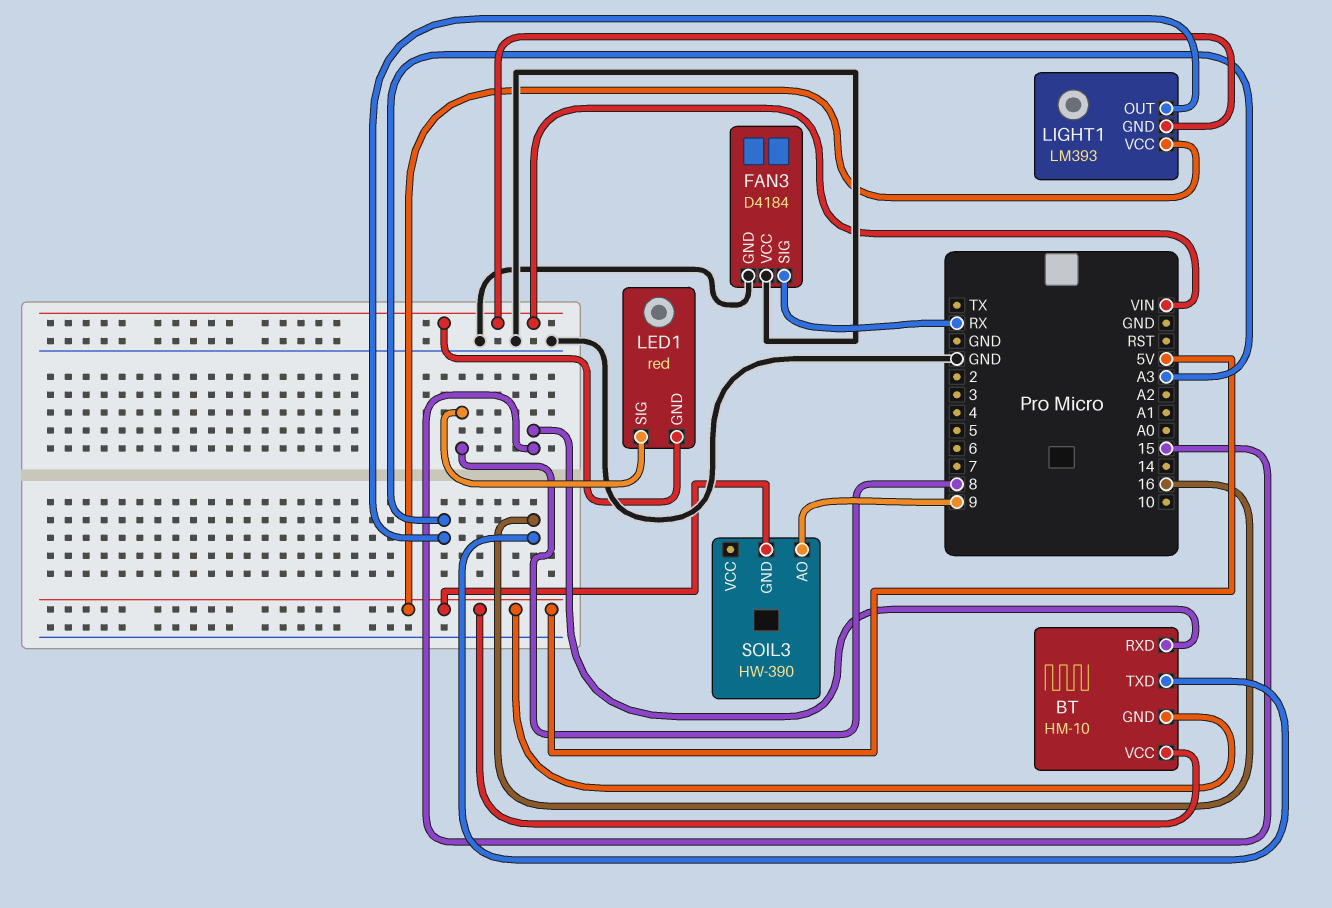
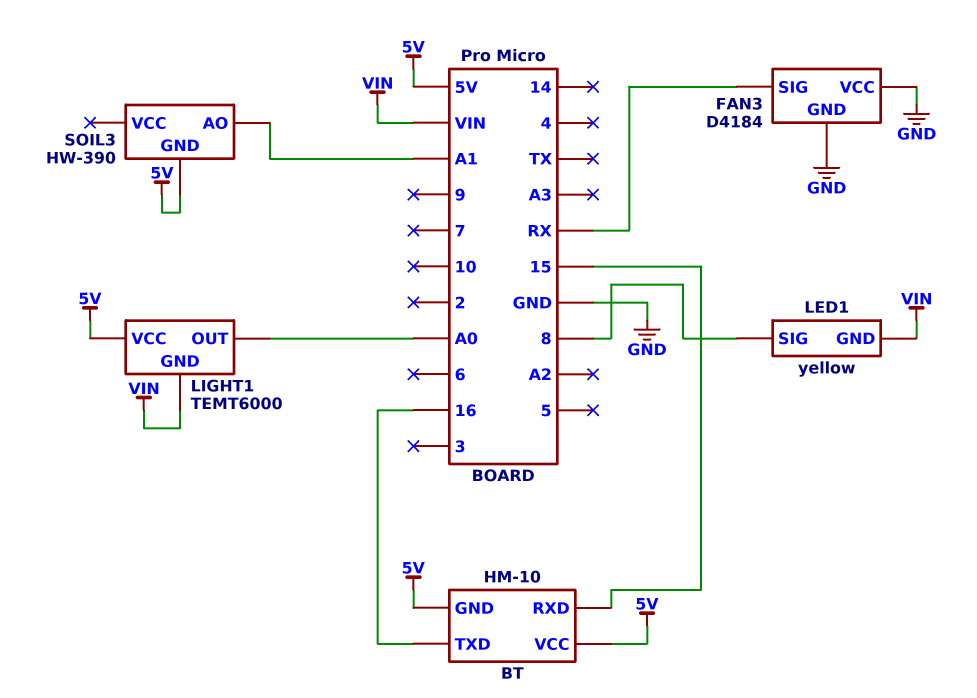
LED1: red -> yellow
LIGHT1: LM393 -> TEMT6000
LIGHT1 pin OUT: A3 -> A0
SOIL3 pin AO: 9 -> A1

